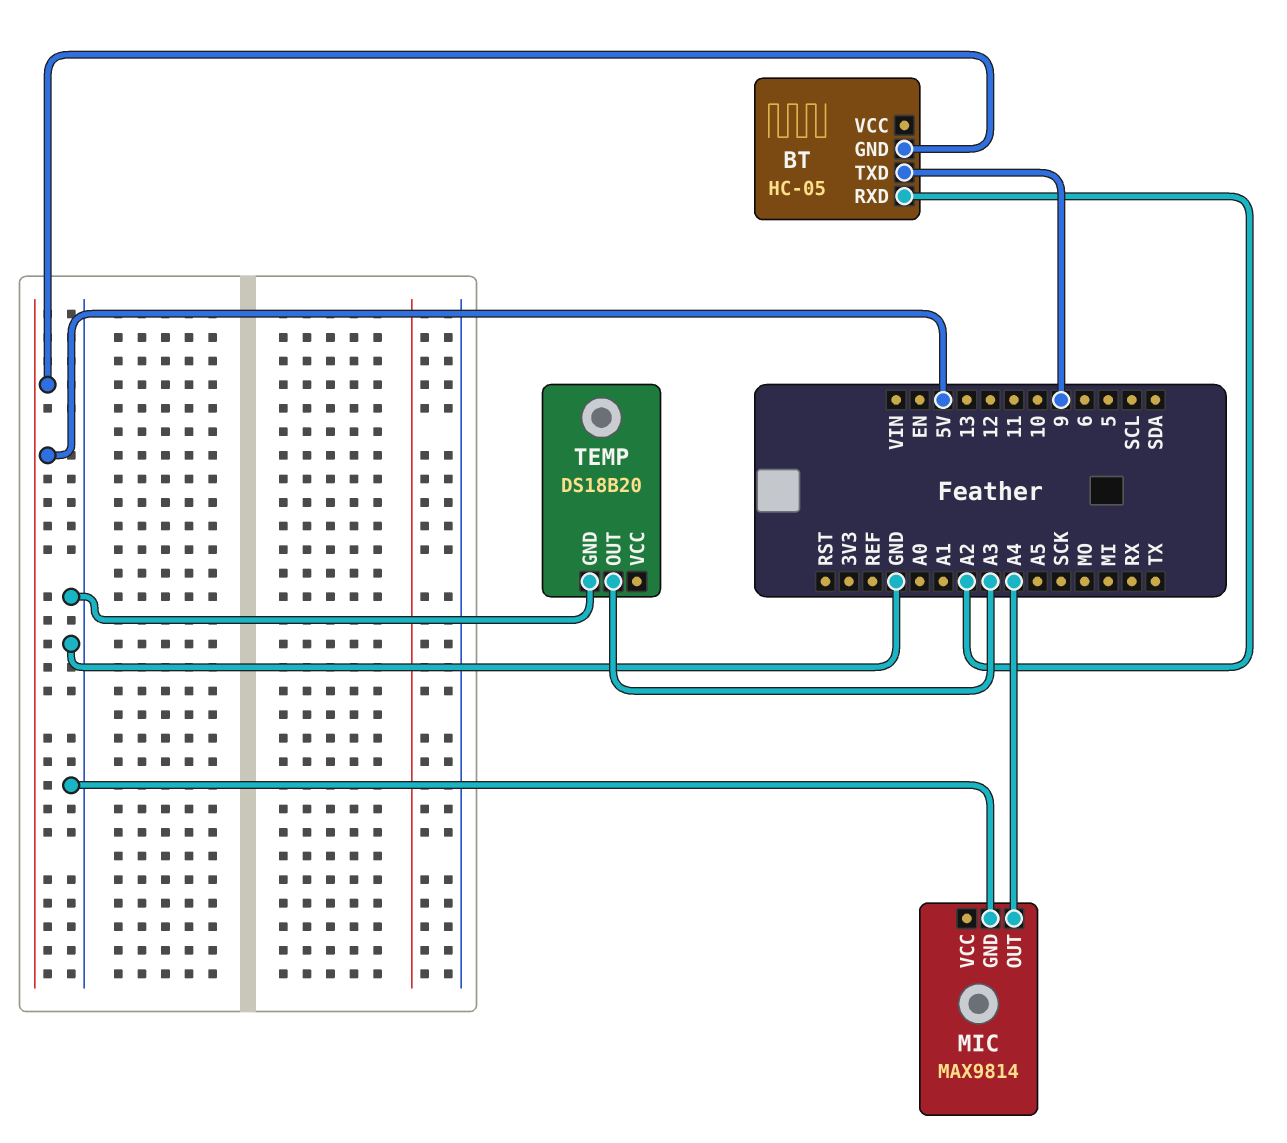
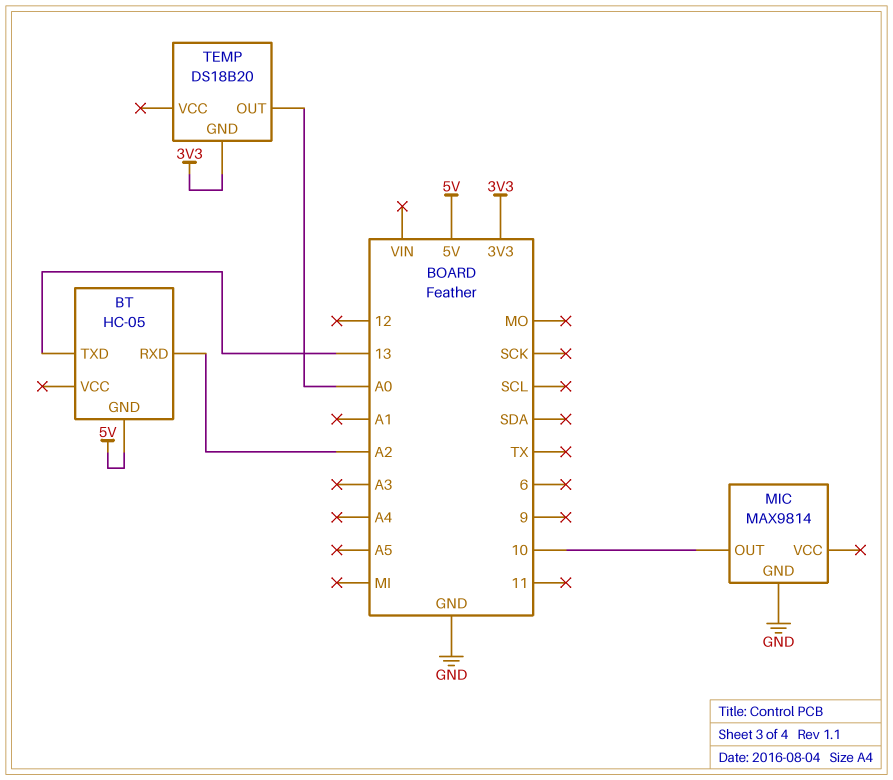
BT pin TXD: 9 -> 13
MIC pin OUT: A4 -> 10
TEMP pin GND: GND -> 3V3
TEMP pin OUT: A3 -> A0

